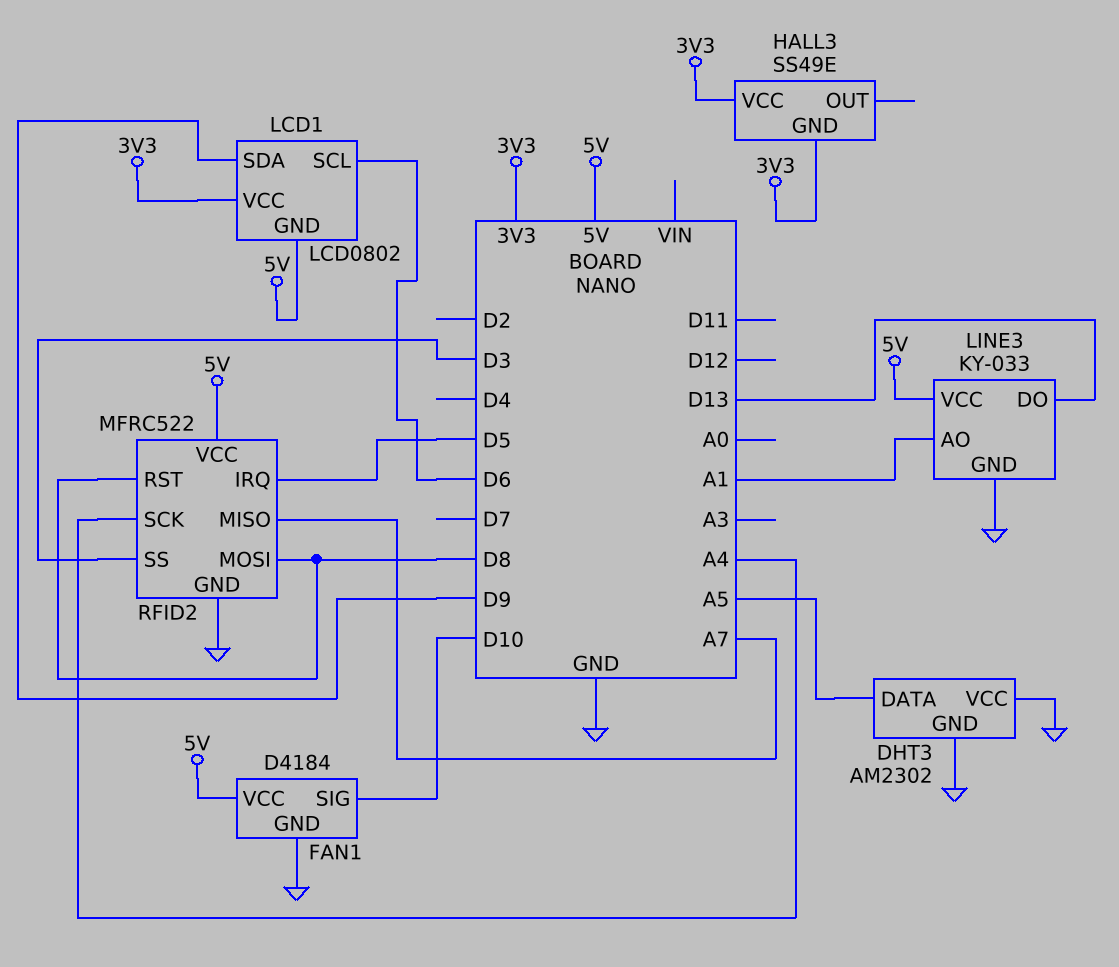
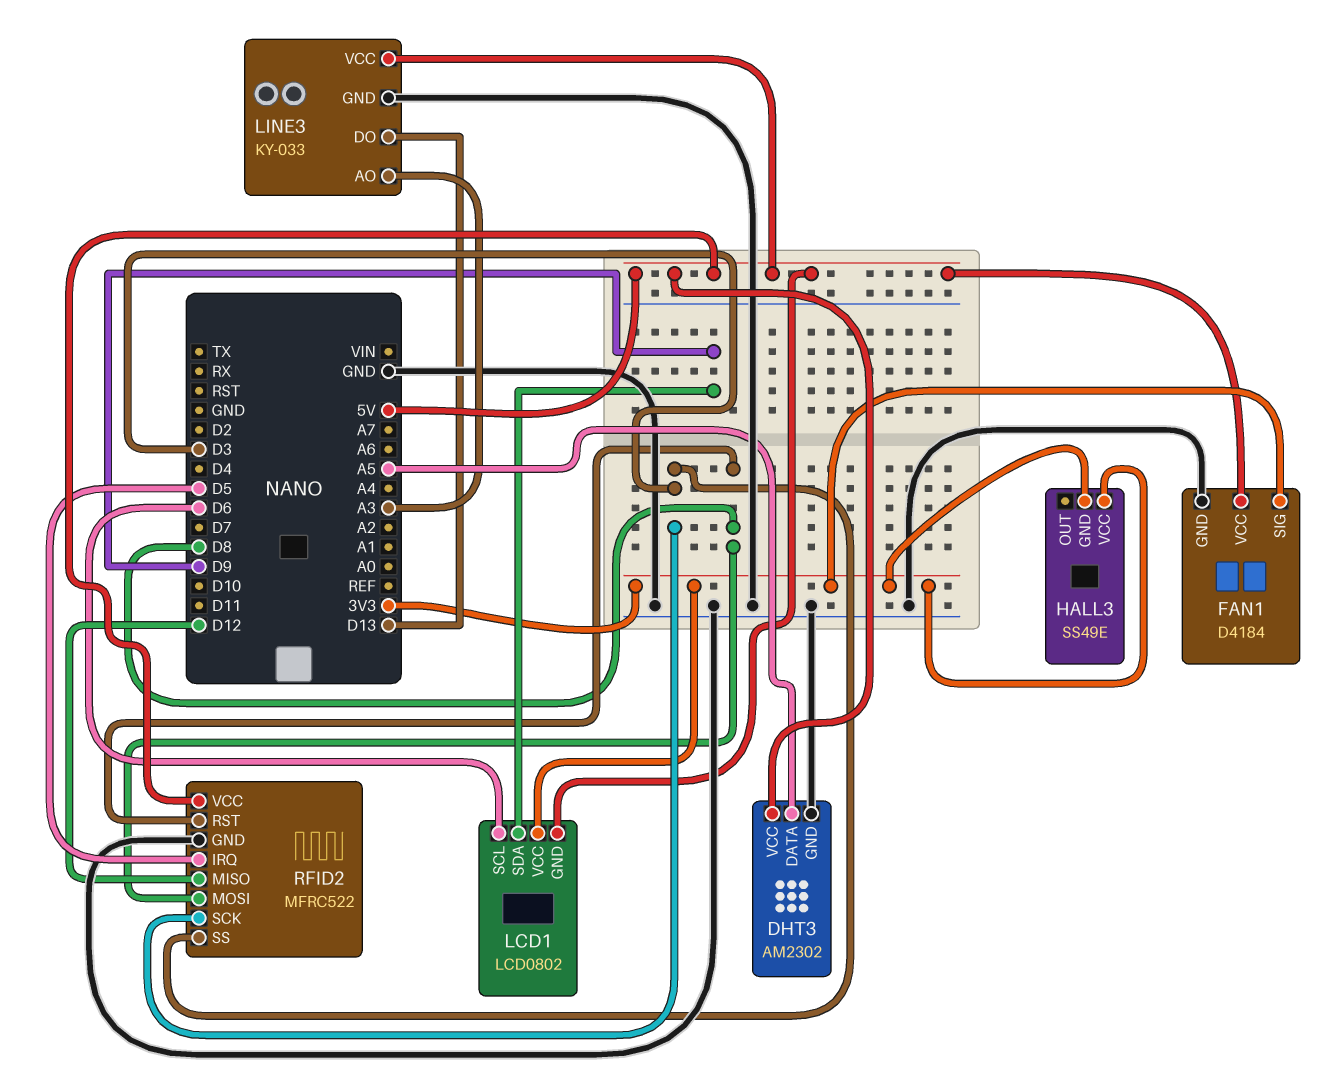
DHT3 pin VCC: GND -> 5V
FAN1 pin SIG: D10 -> 3V3
LINE3 pin AO: A1 -> A3
RFID2 pin MISO: A7 -> D12
RFID2 pin SCK: A4 -> D3

